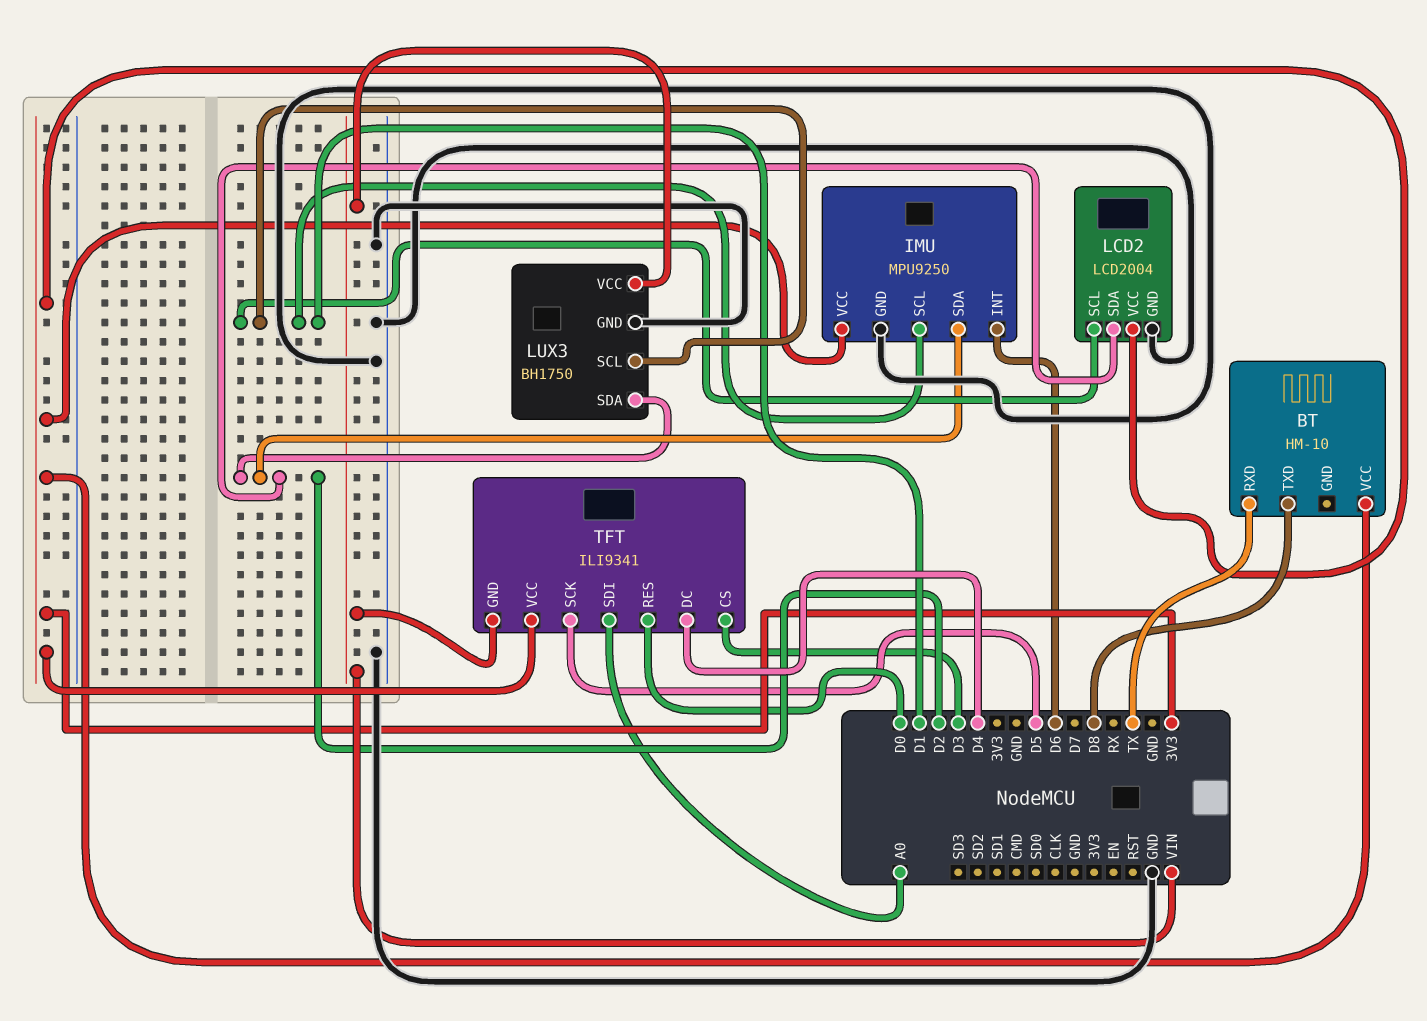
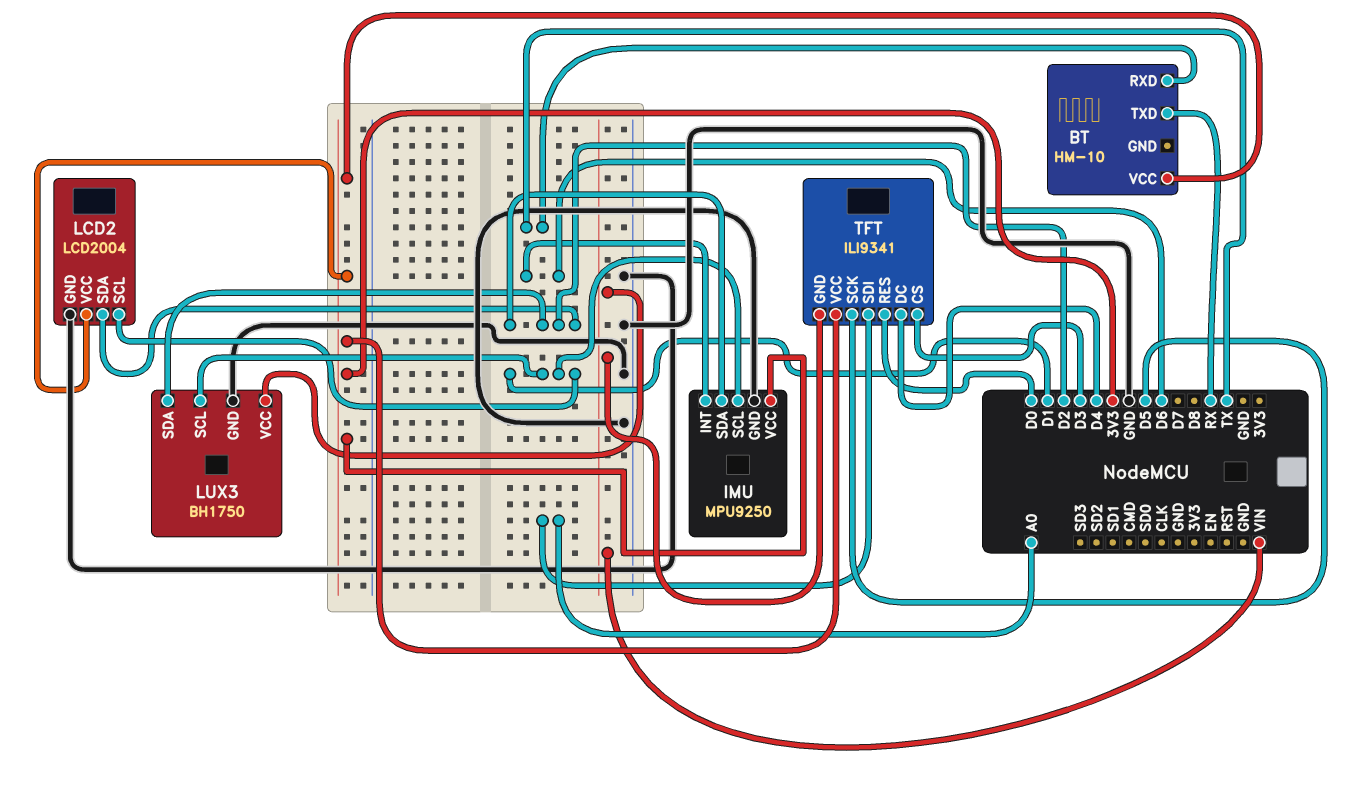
BT pin TXD: D8 -> RX

